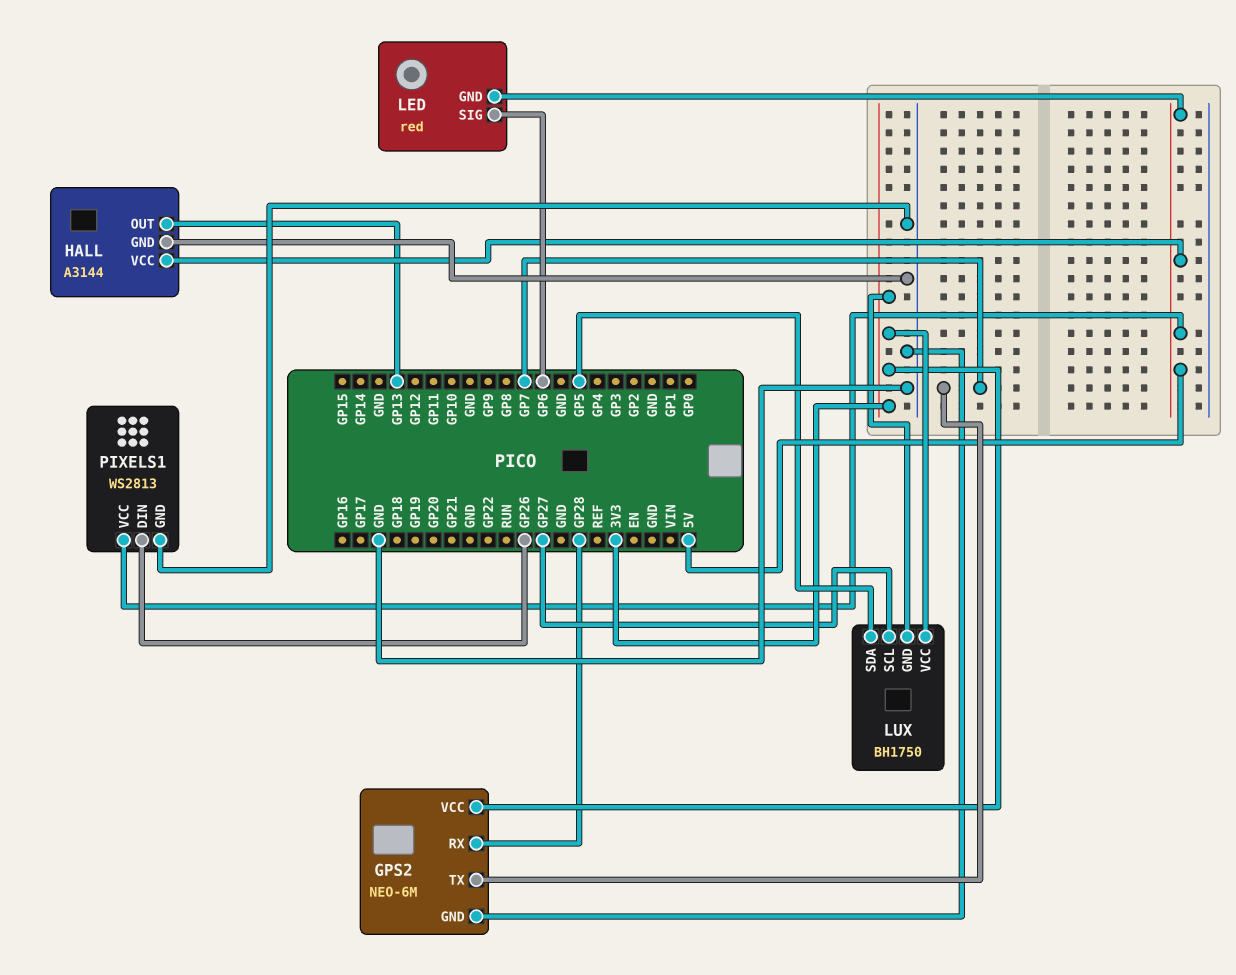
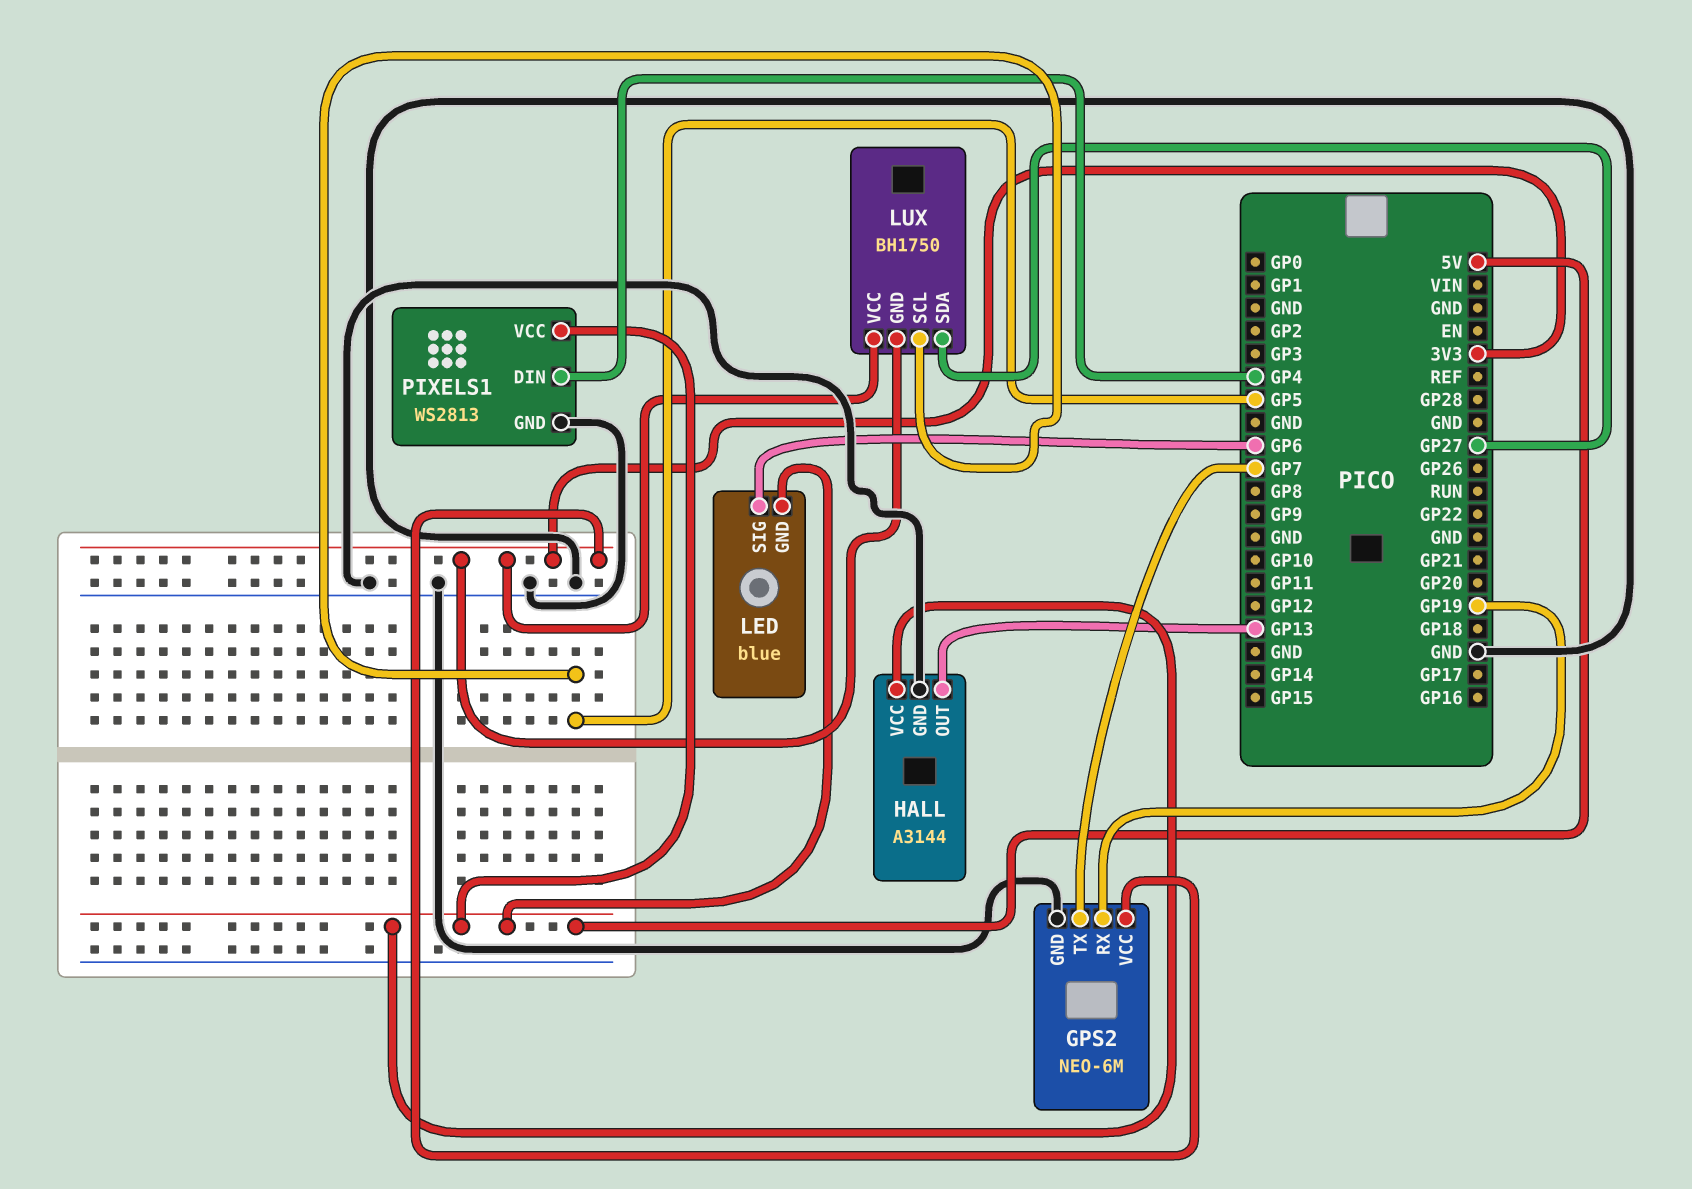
GPS2 pin RX: GP28 -> GP19
LED: red -> blue
LUX pin SCL: GP27 -> GP5
LUX pin SDA: GP5 -> GP27
PIXELS1 pin DIN: GP26 -> GP4

